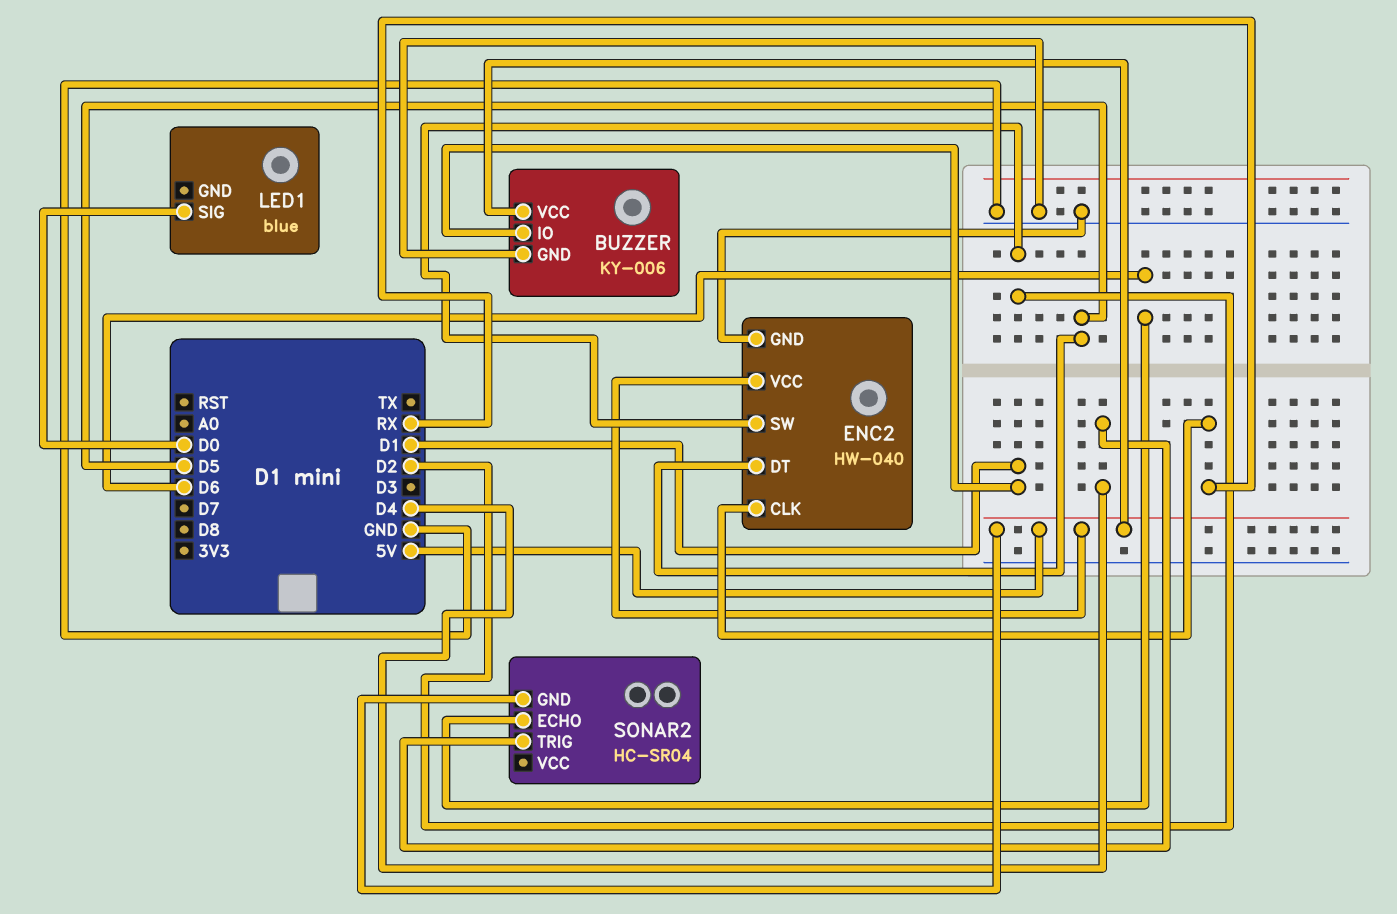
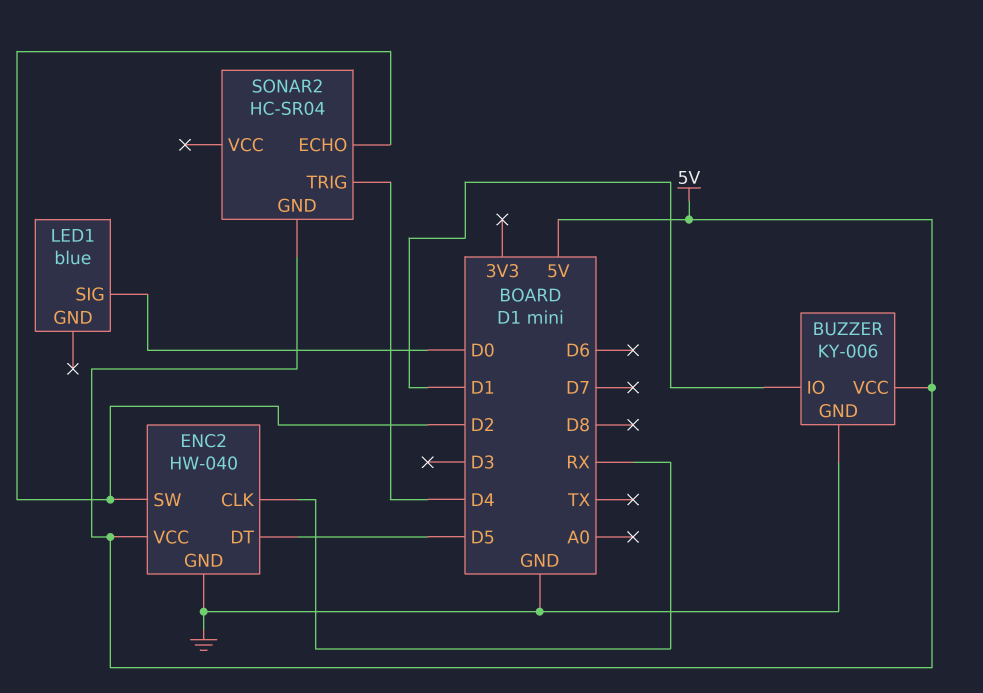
SONAR2 pin ECHO: D6 -> D2

